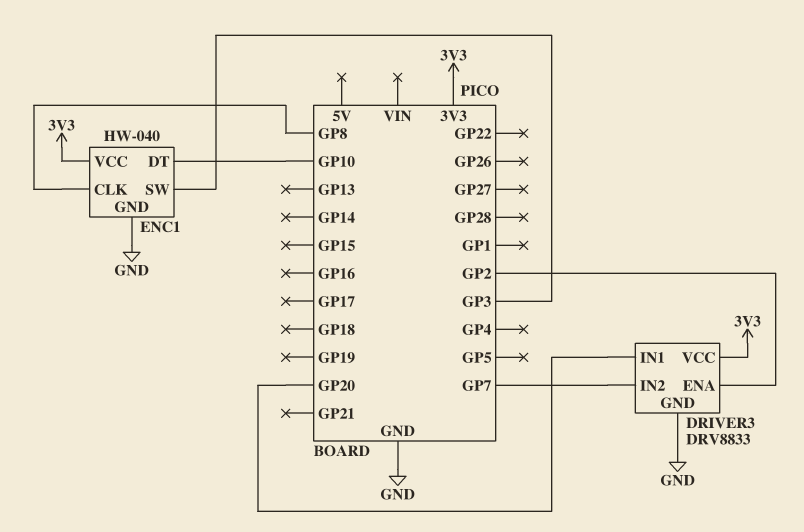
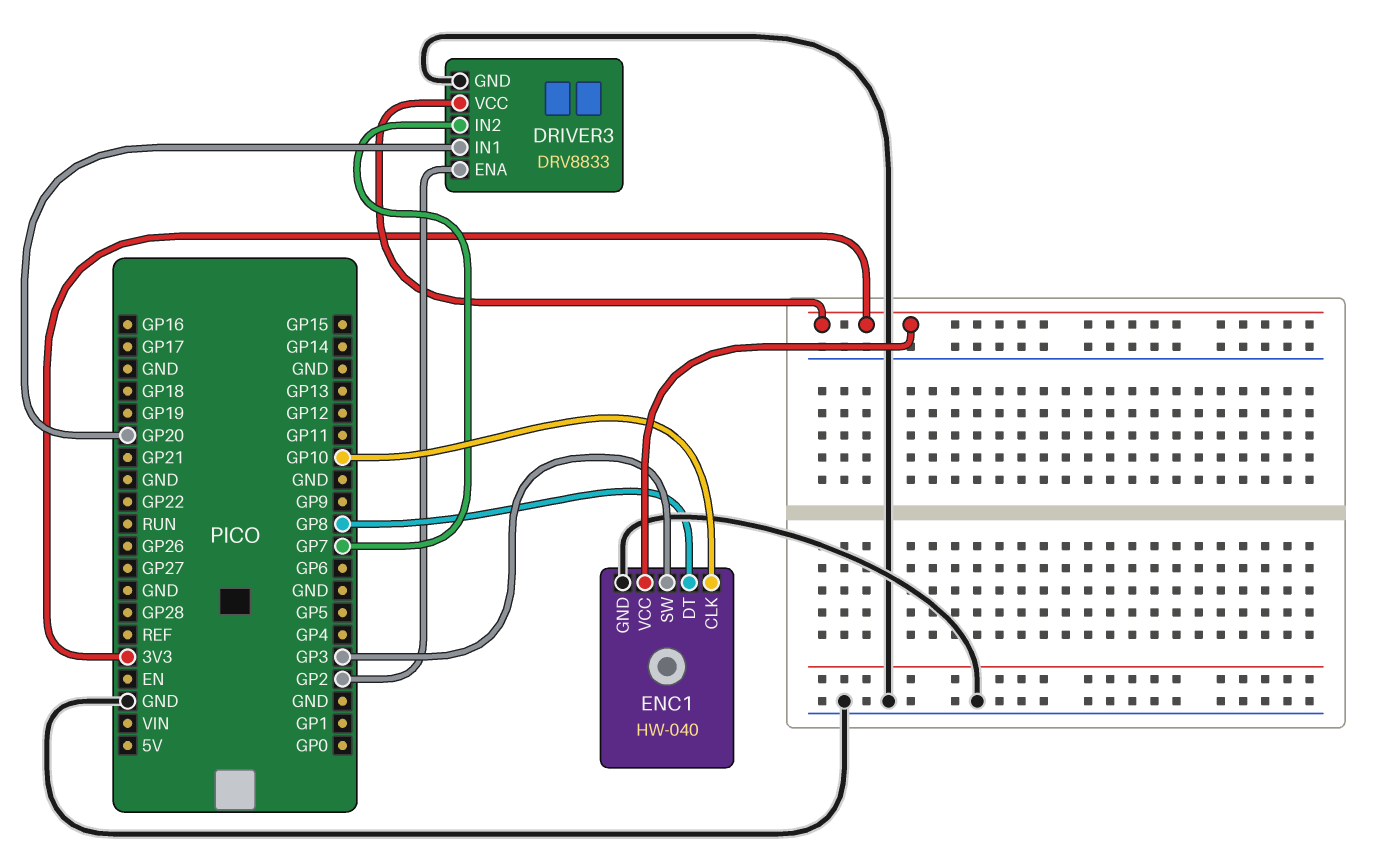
ENC1 pin CLK: GP8 -> GP10
ENC1 pin DT: GP10 -> GP8

